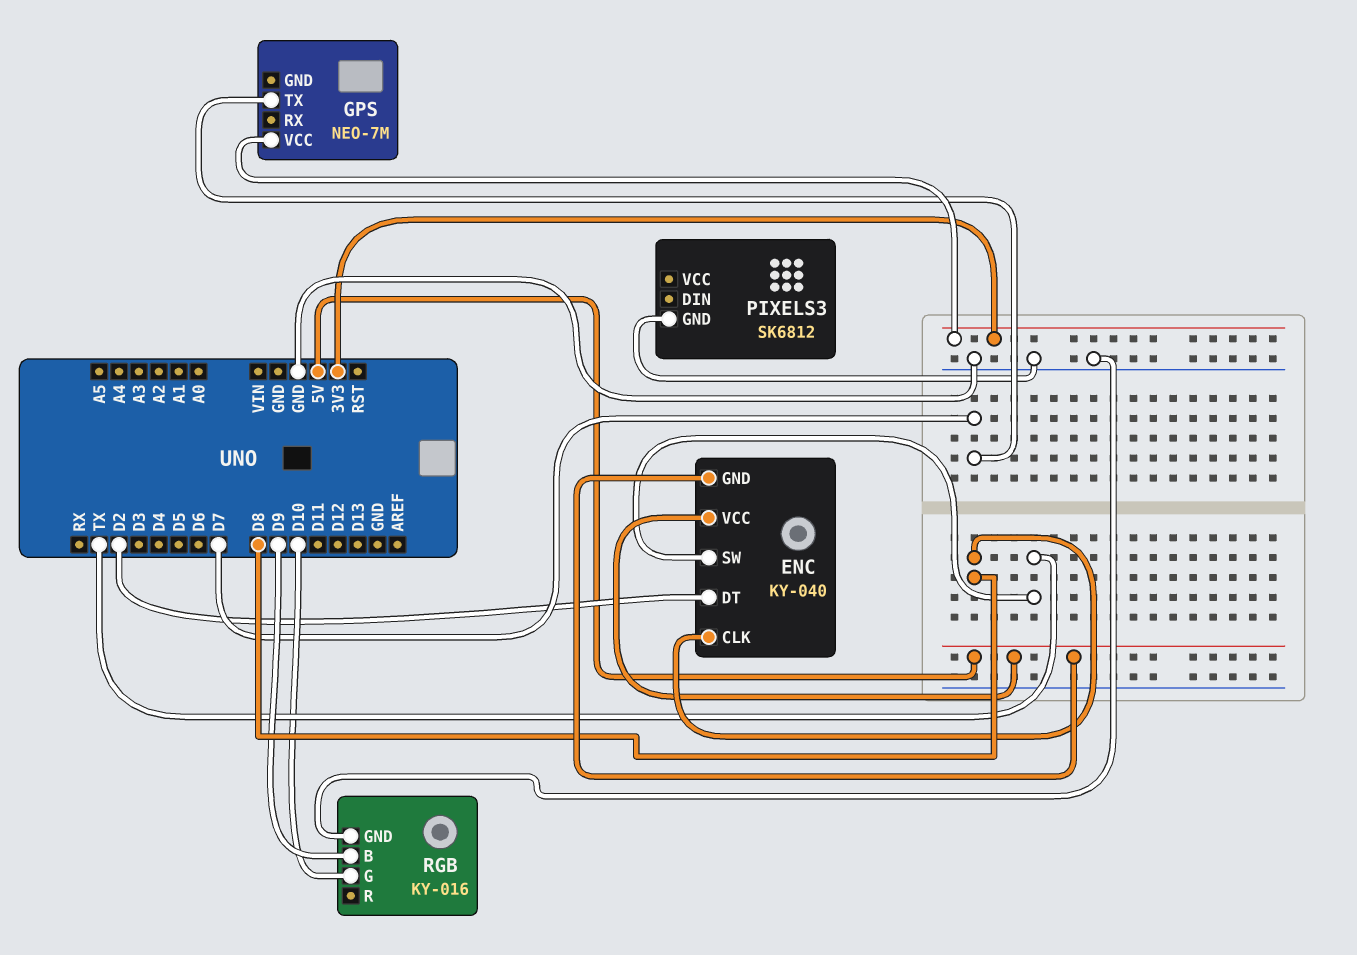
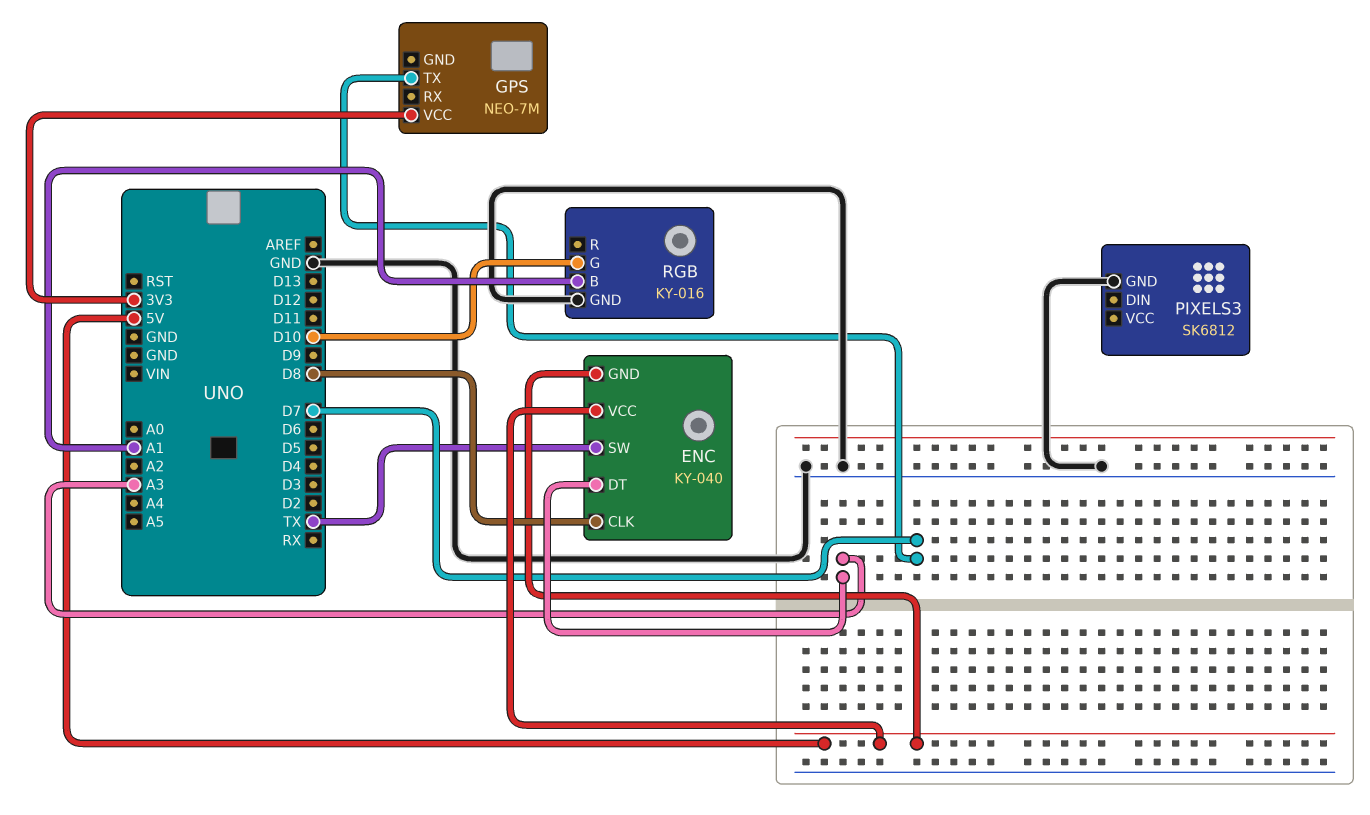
ENC pin DT: D2 -> A3
RGB pin B: D9 -> A1

